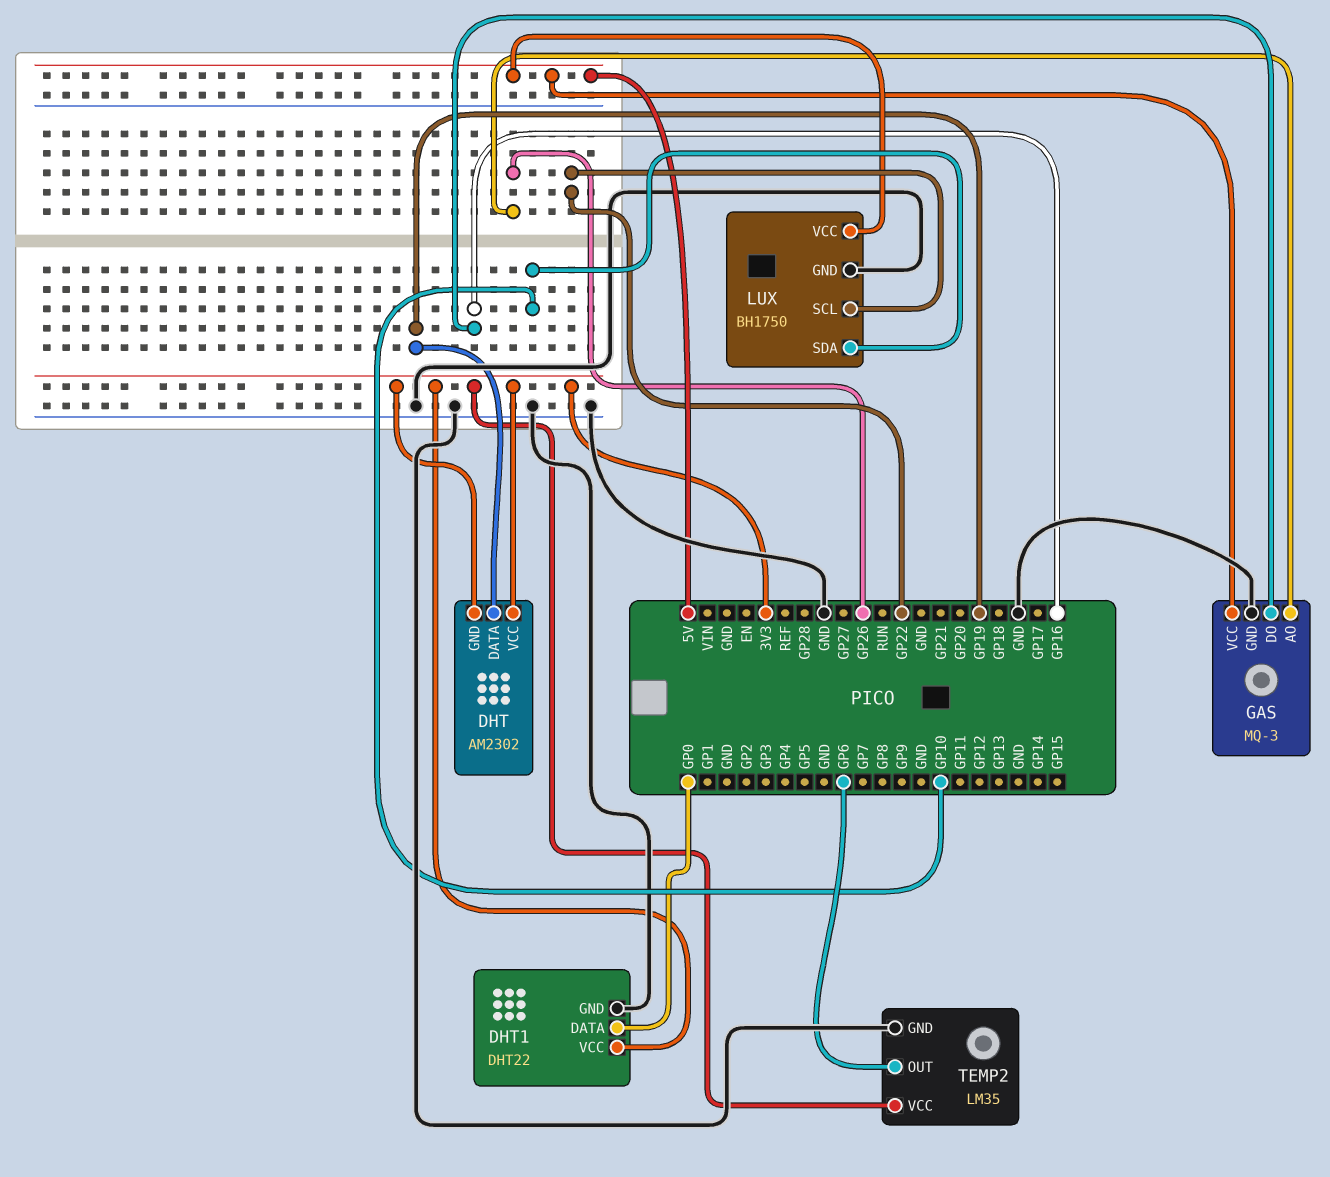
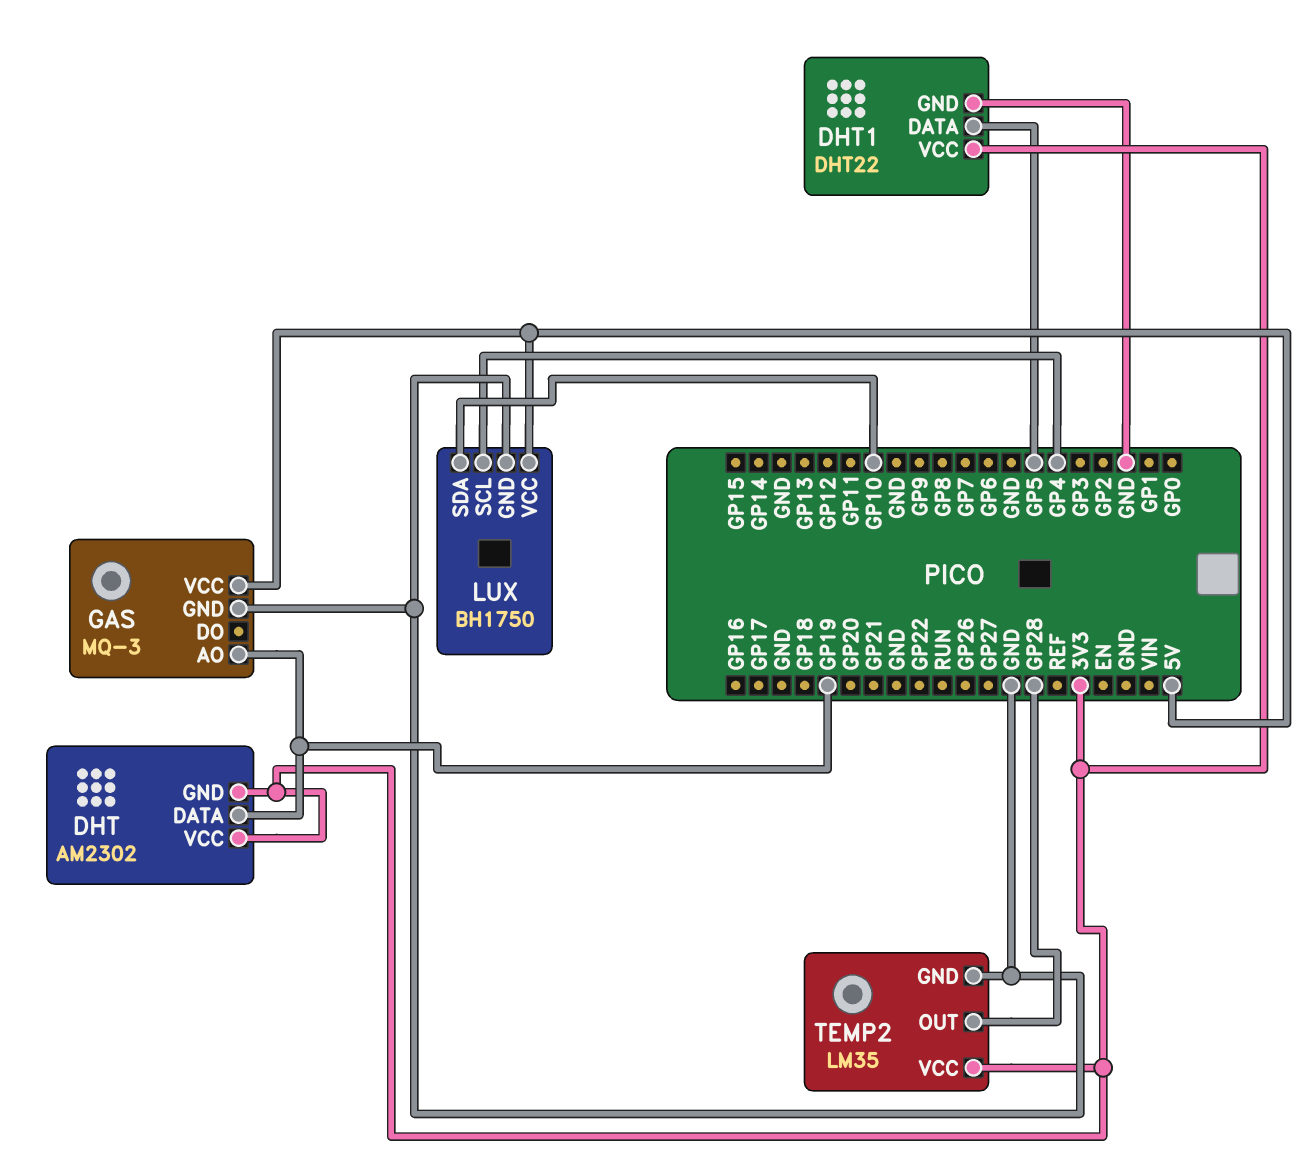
DHT1 pin DATA: GP0 -> GP5
GAS pin AO: GP26 -> GP19
GAS pin DO: GP16 -> none
LUX pin SCL: GP22 -> GP4
TEMP2 pin OUT: GP6 -> GP28

